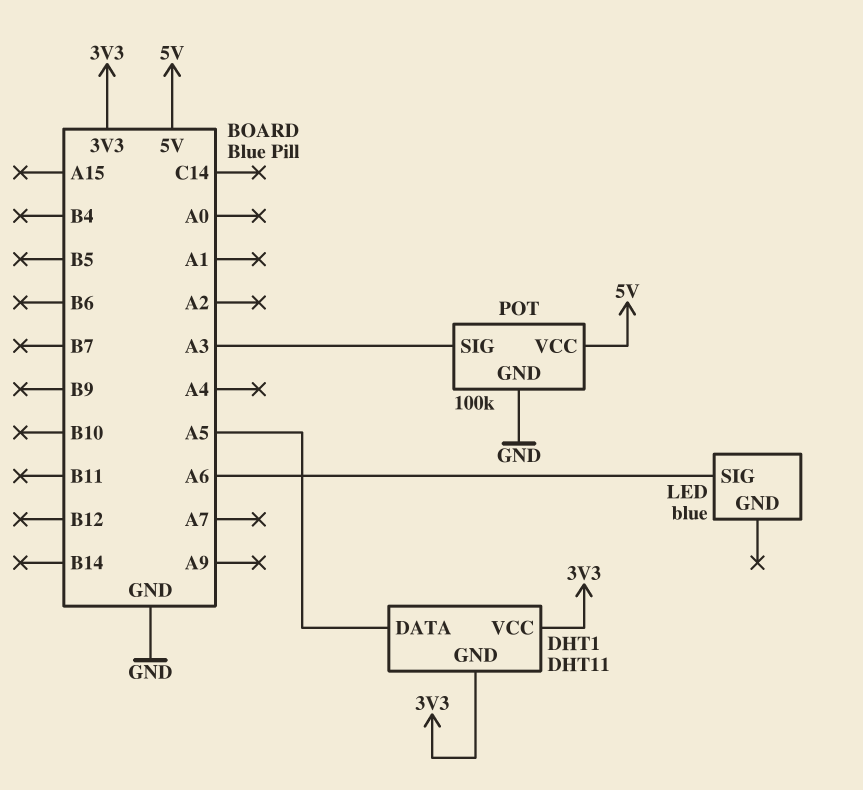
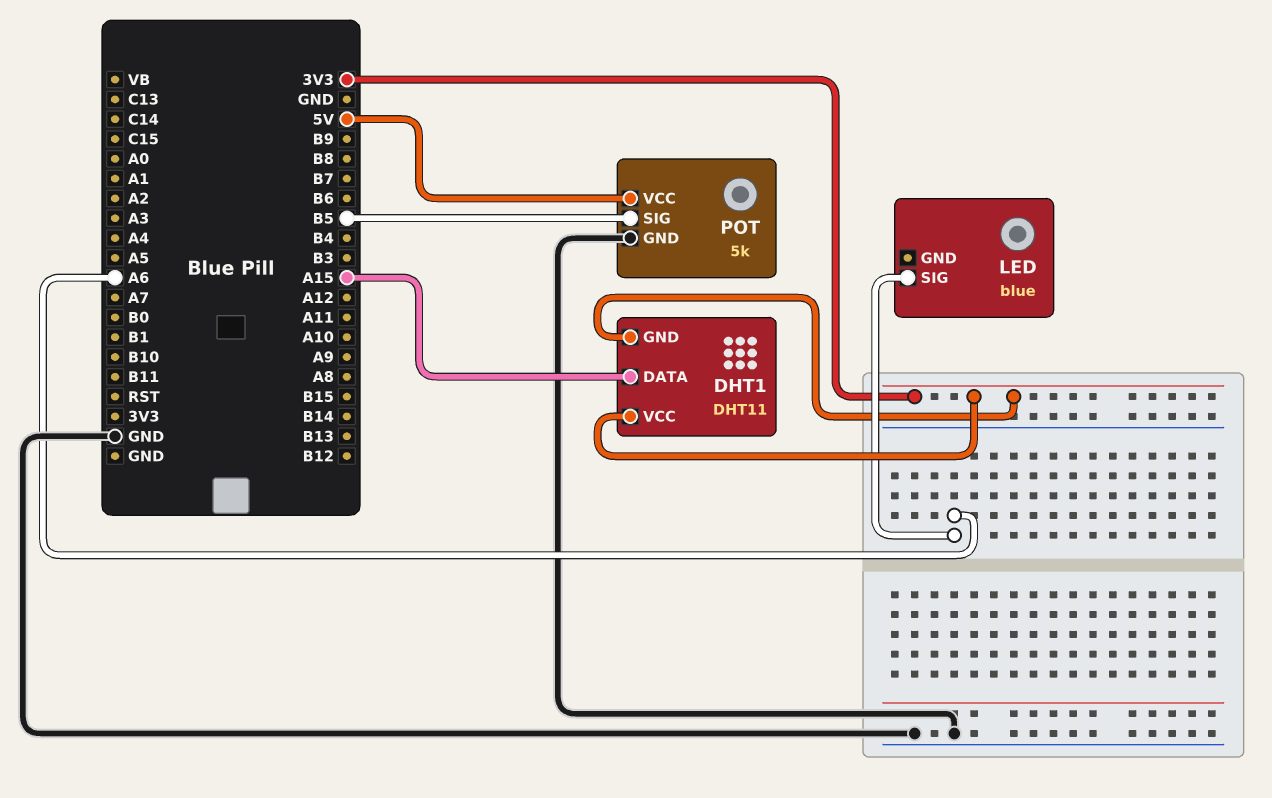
DHT1 pin DATA: A5 -> A15
POT: 100k -> 5k
POT pin SIG: A3 -> B5

